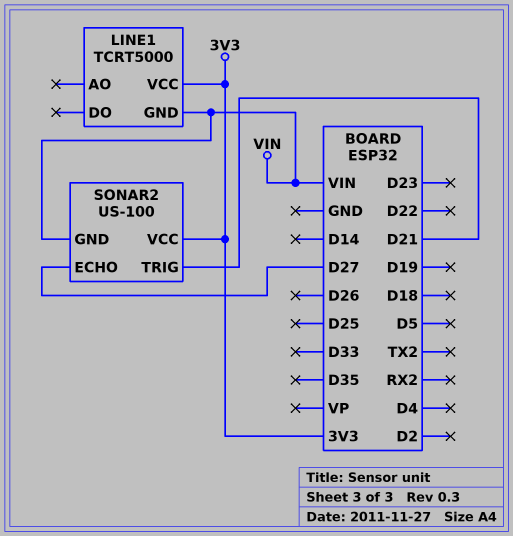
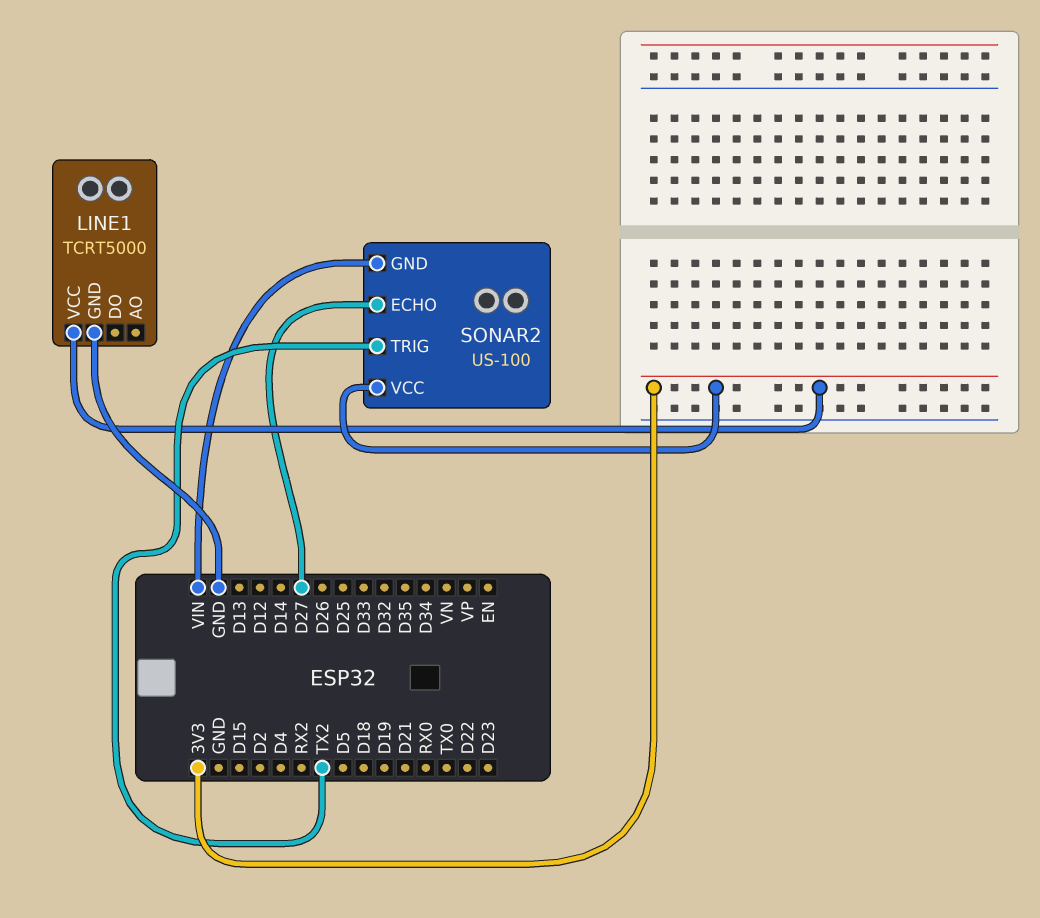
LINE1 pin GND: VIN -> GND
SONAR2 pin TRIG: D21 -> TX2

